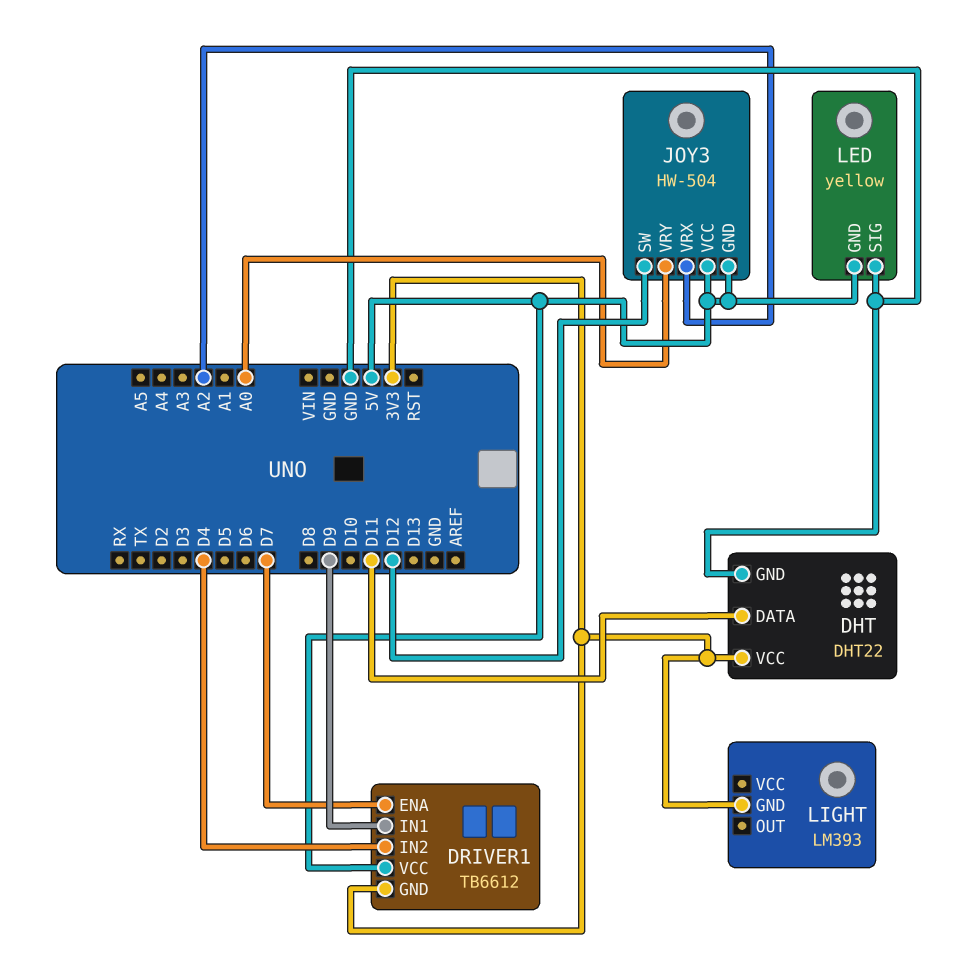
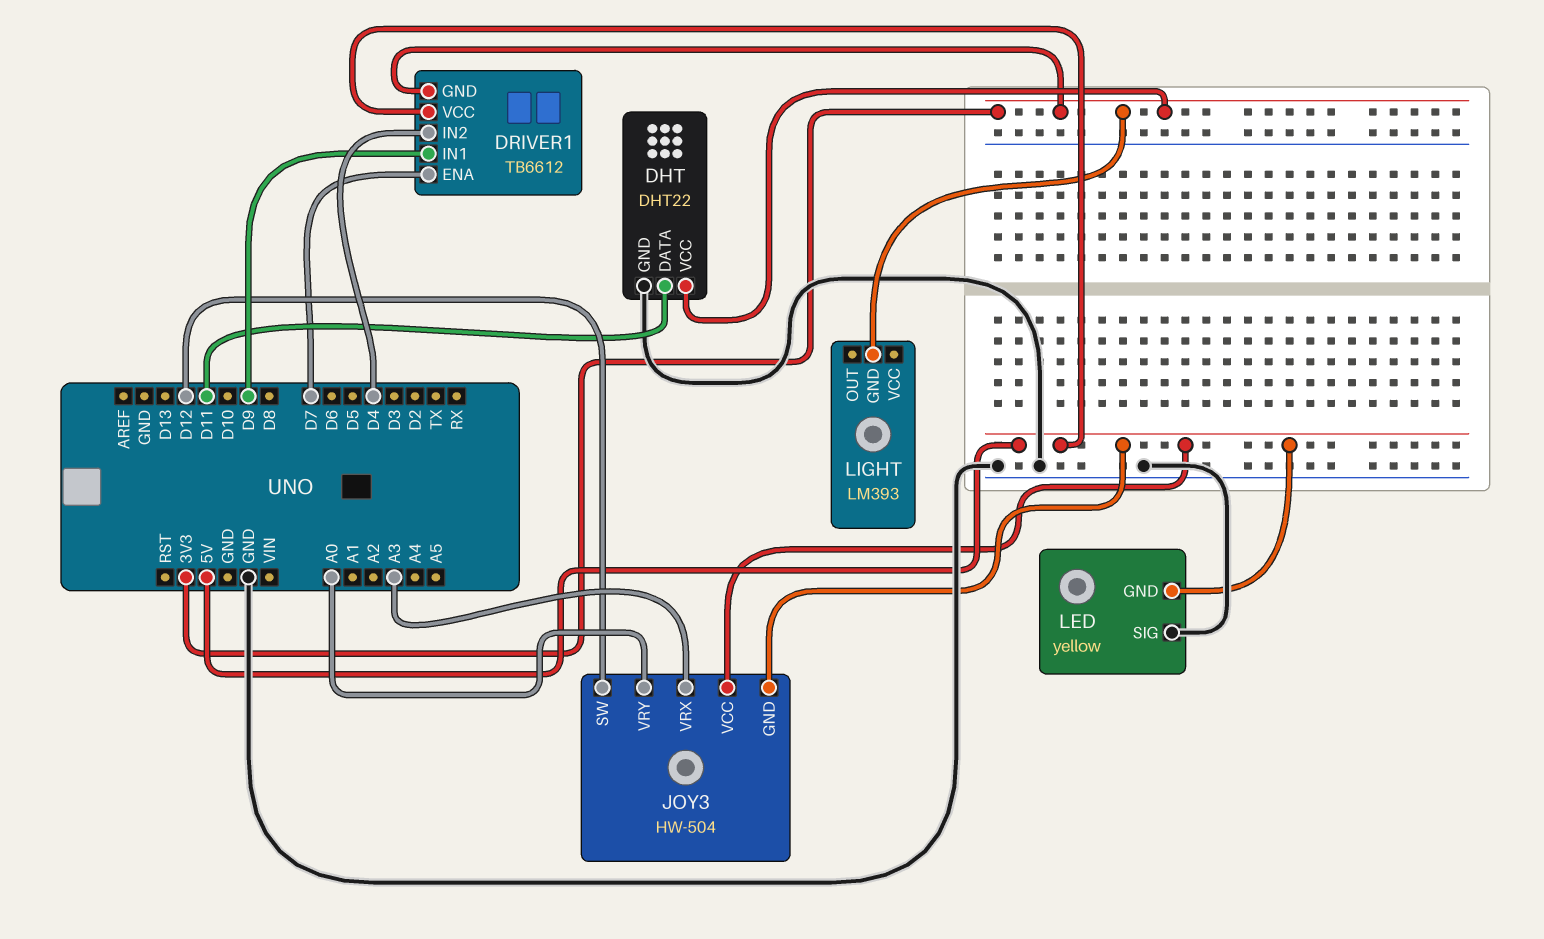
JOY3 pin VRX: A2 -> A3

